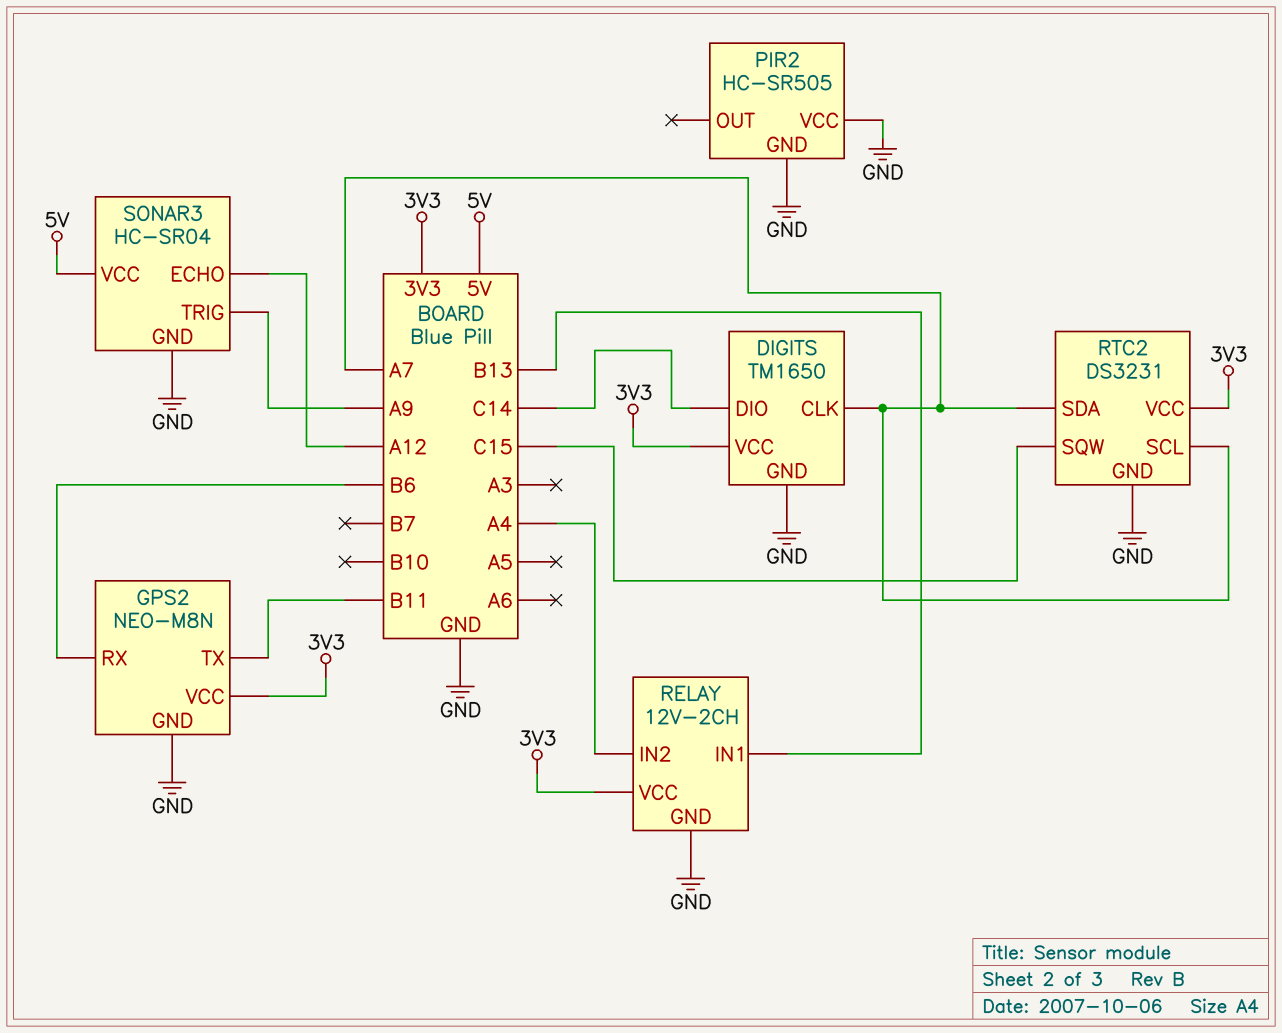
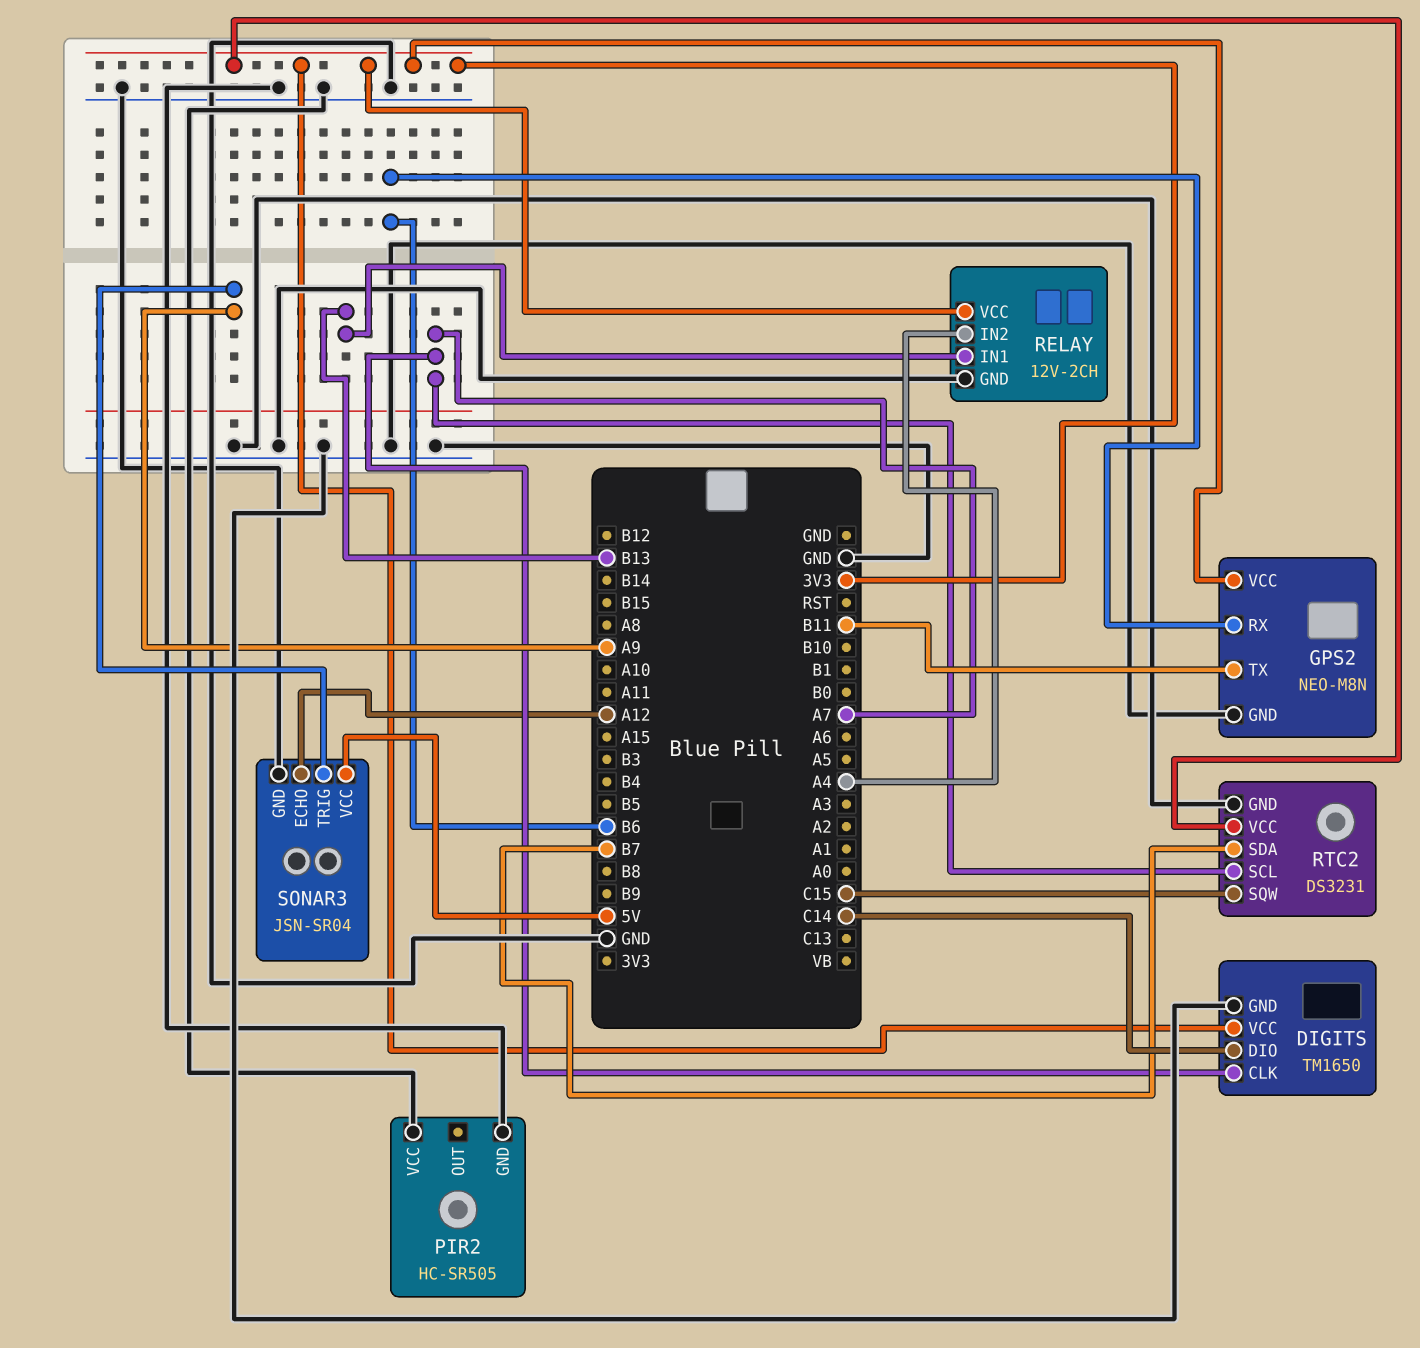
RTC2 pin SDA: A7 -> B7
SONAR3: HC-SR04 -> JSN-SR04

